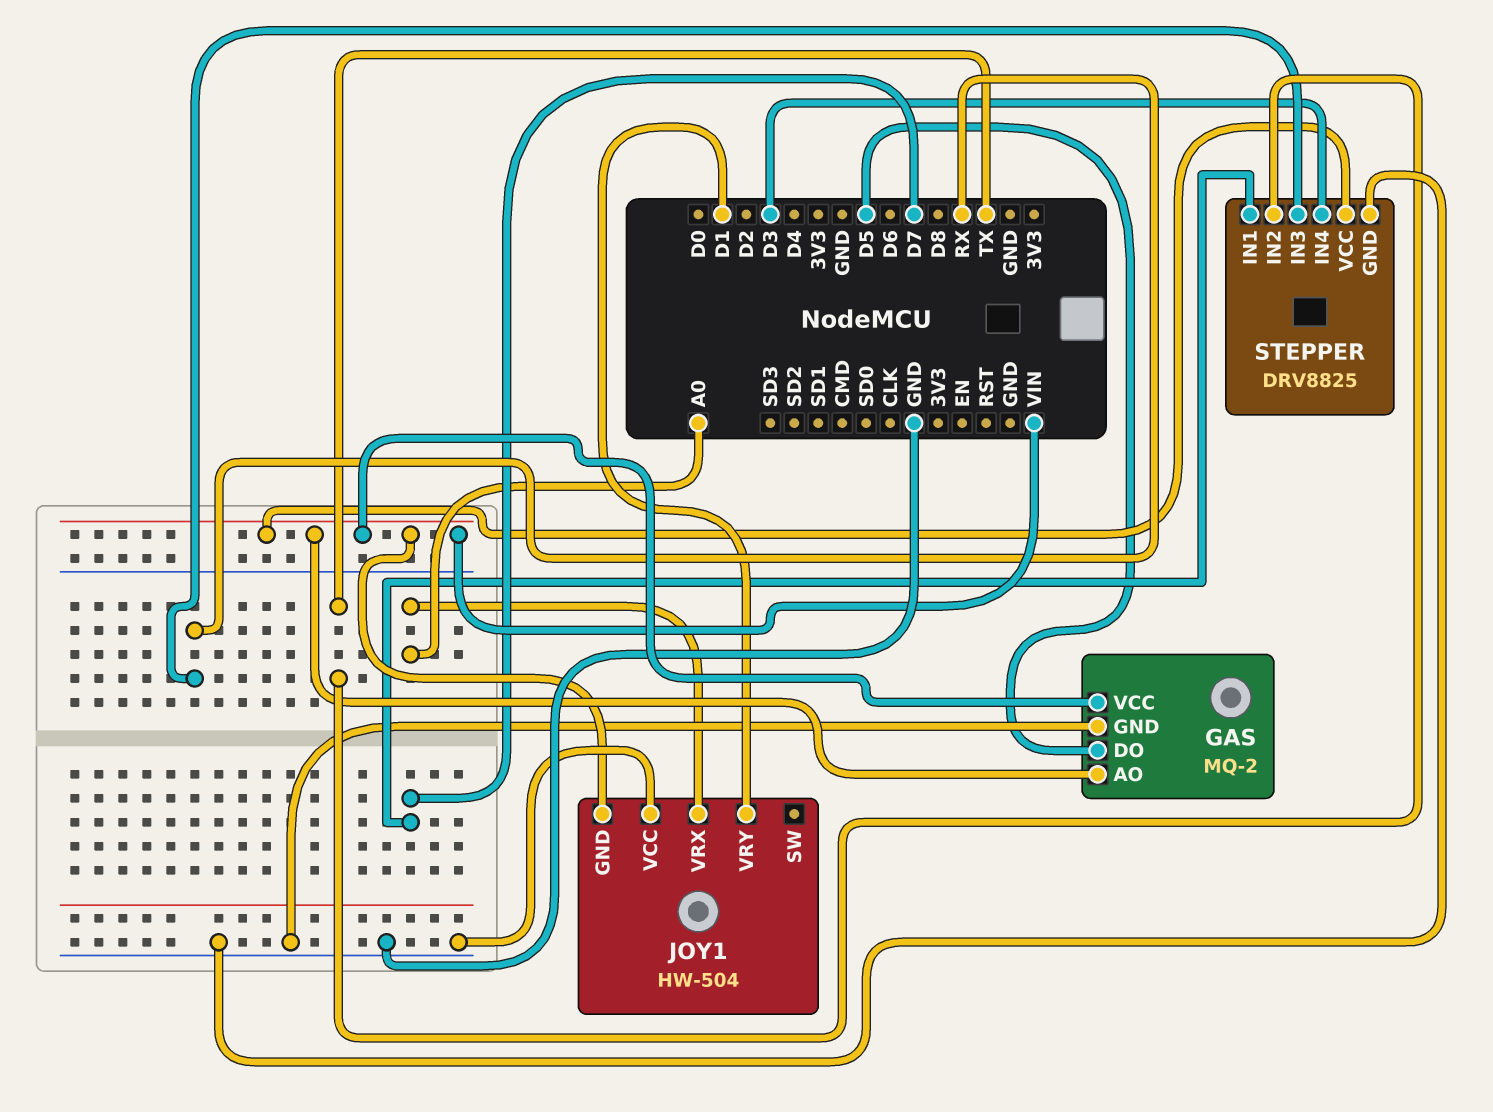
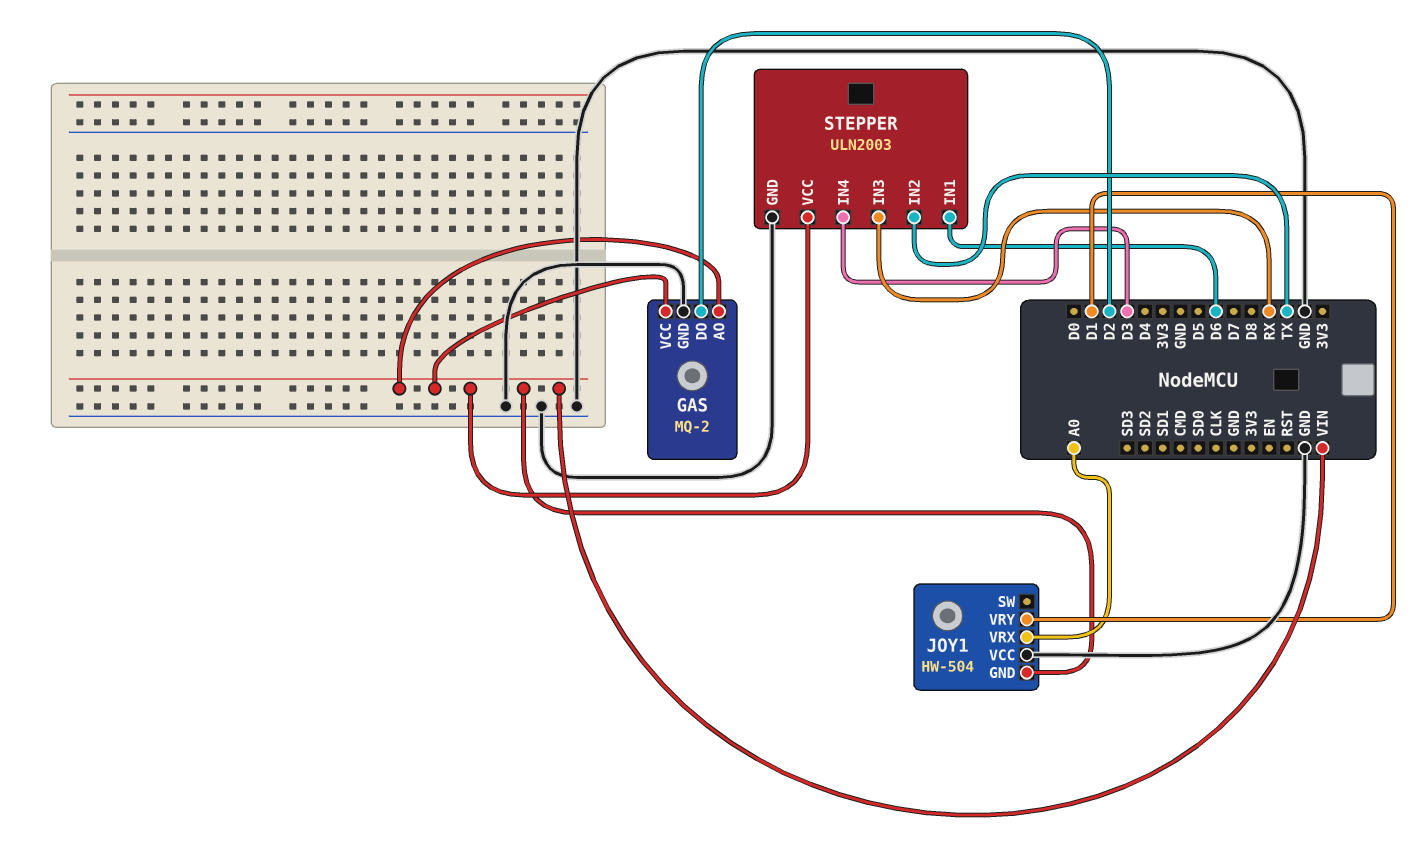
GAS pin DO: D5 -> D2
STEPPER: DRV8825 -> ULN2003
STEPPER pin IN1: D7 -> D6

